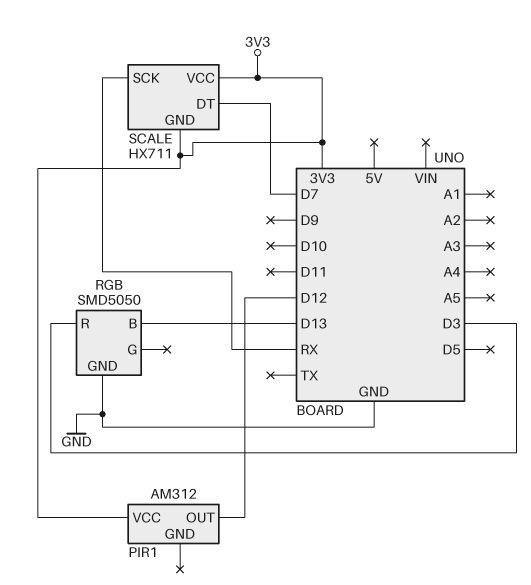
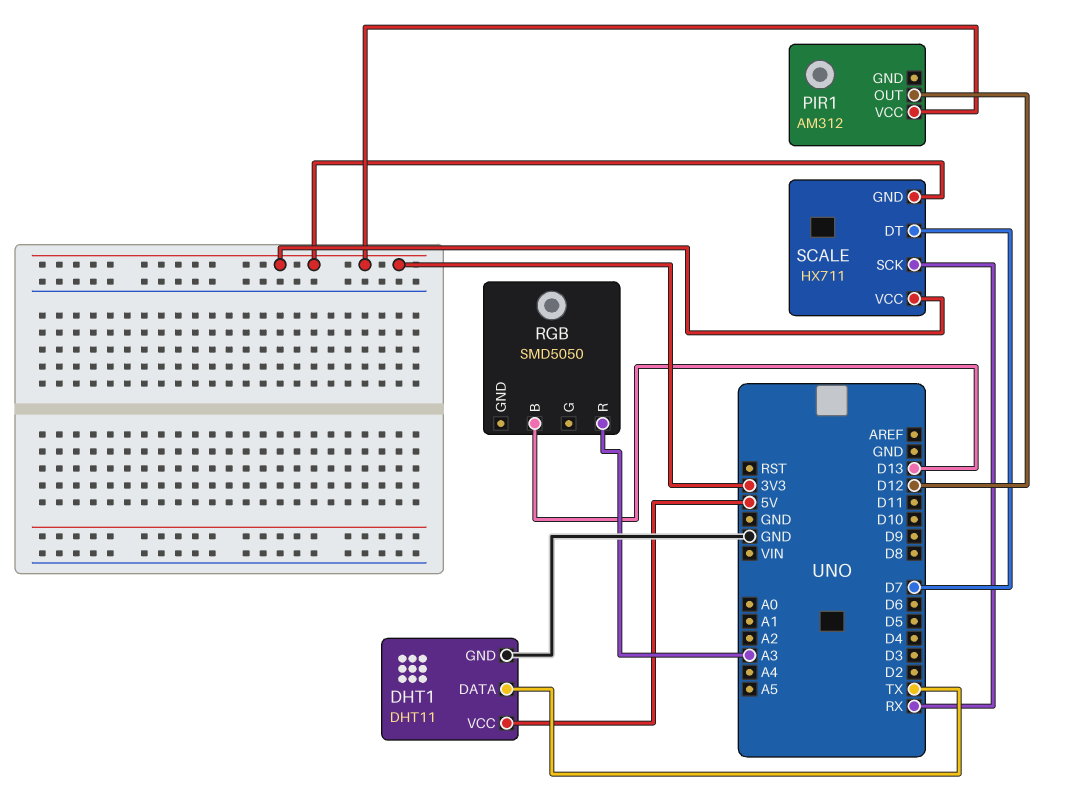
DHT1: none -> DHT11
DHT1 pin DATA: none -> TX
DHT1 pin GND: none -> GND
DHT1 pin VCC: none -> 5V
RGB pin GND: GND -> none
RGB pin R: D3 -> A3

